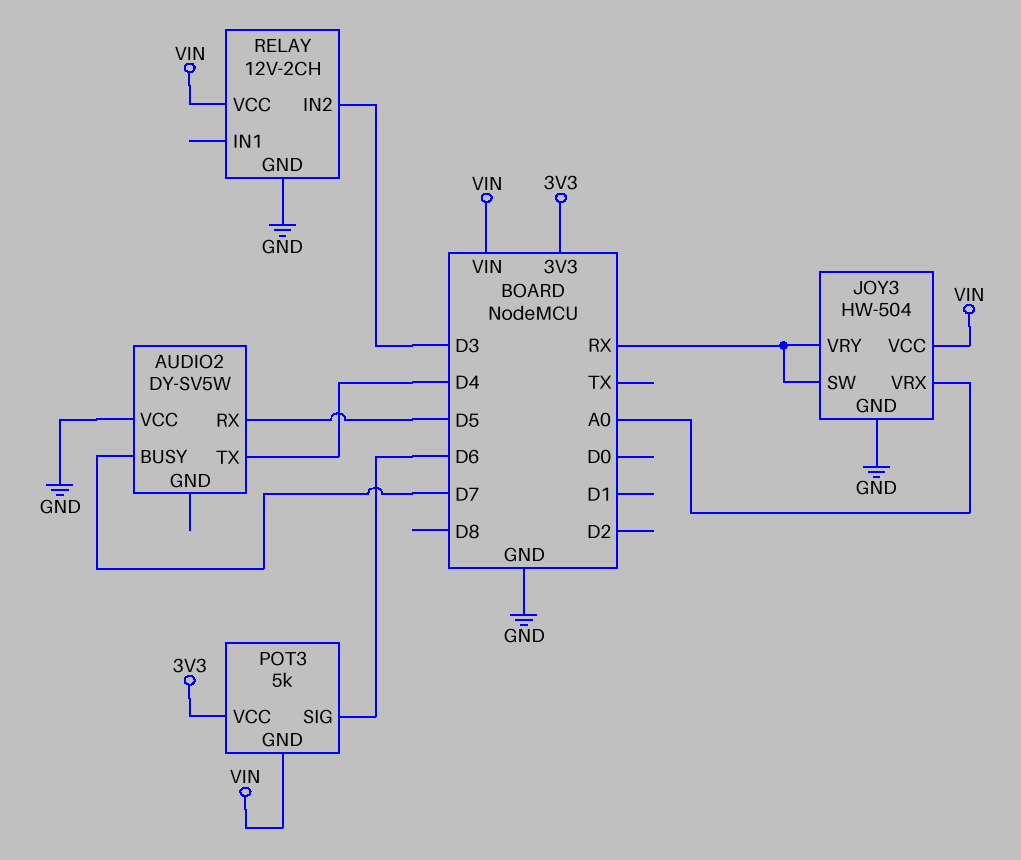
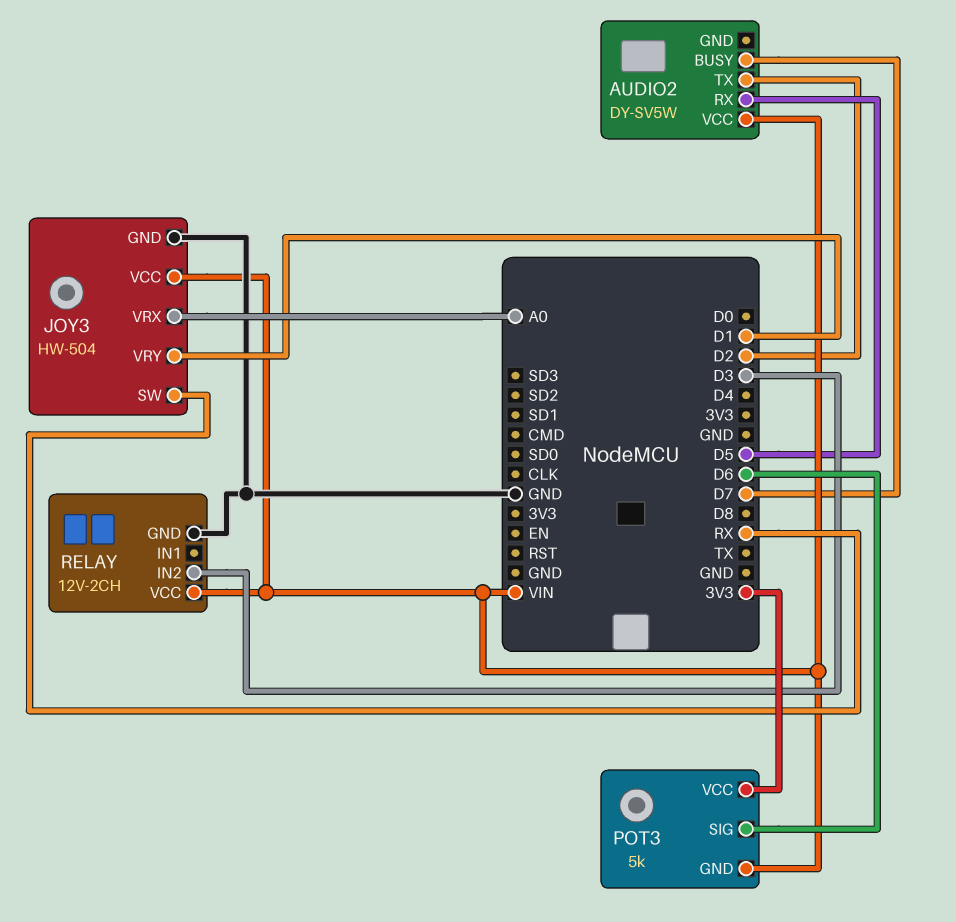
AUDIO2 pin TX: D4 -> D2
AUDIO2 pin VCC: GND -> VIN
JOY3 pin VRY: RX -> D1

